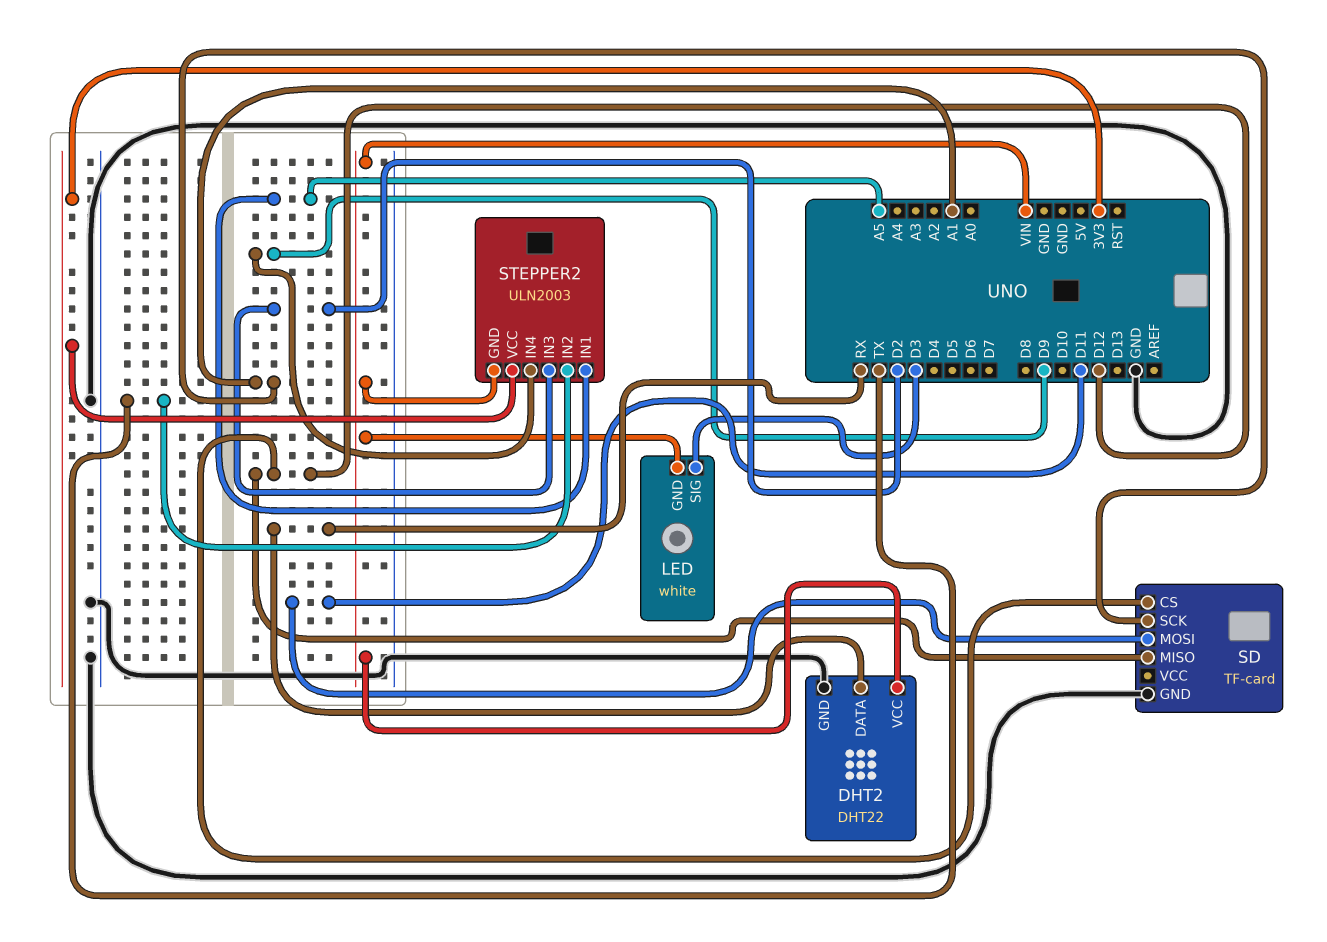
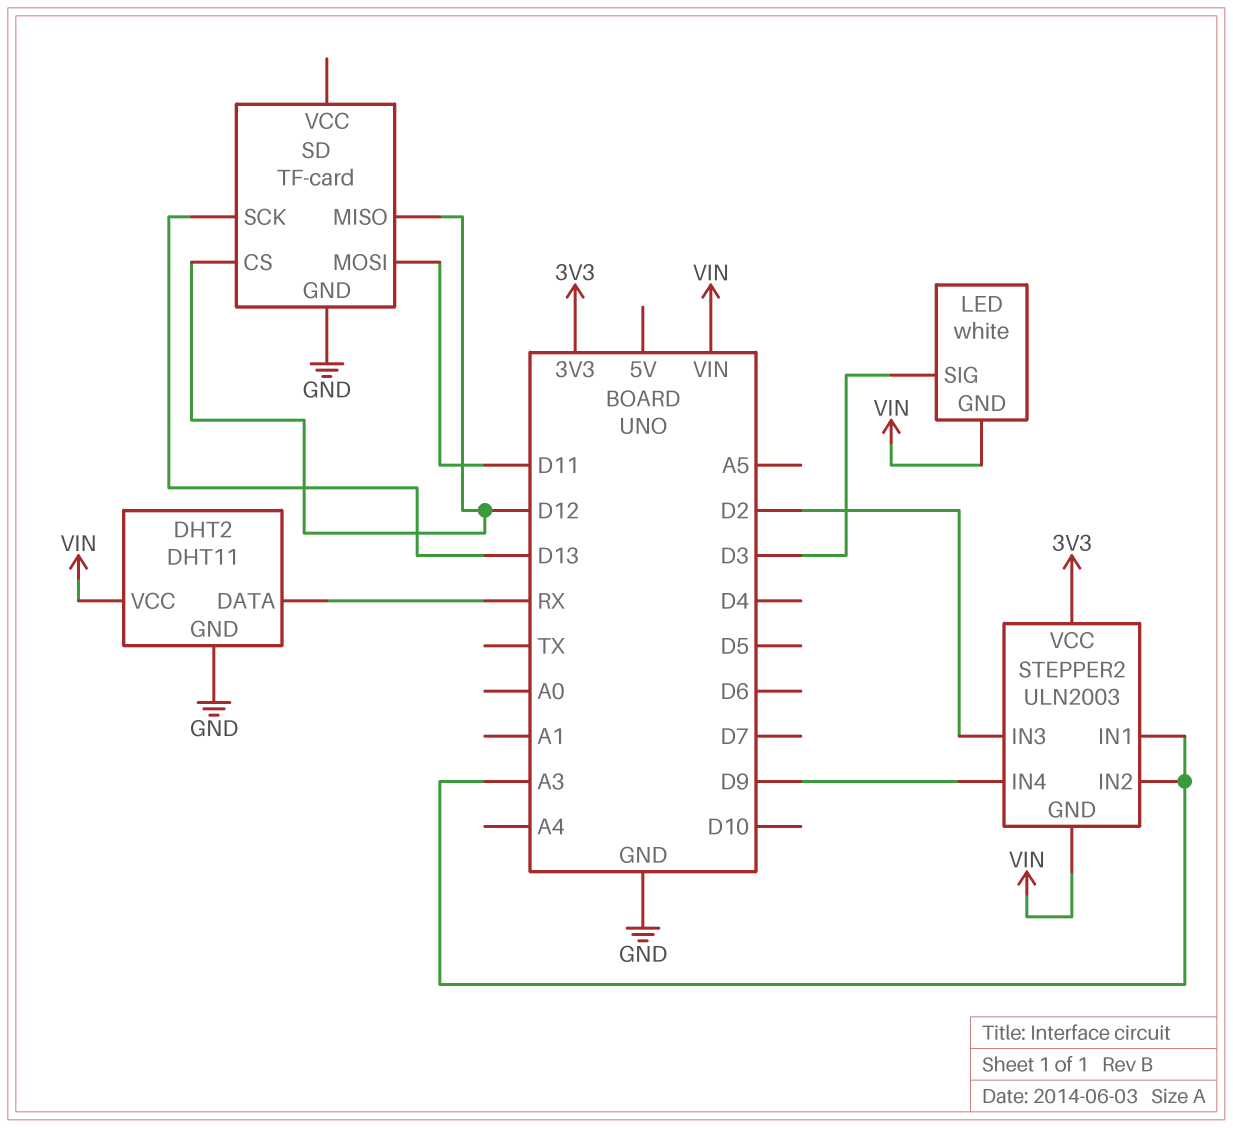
DHT2: DHT22 -> DHT11
SD pin SCK: A1 -> D13
STEPPER2 pin IN1: A5 -> A3
STEPPER2 pin IN2: TX -> A3

